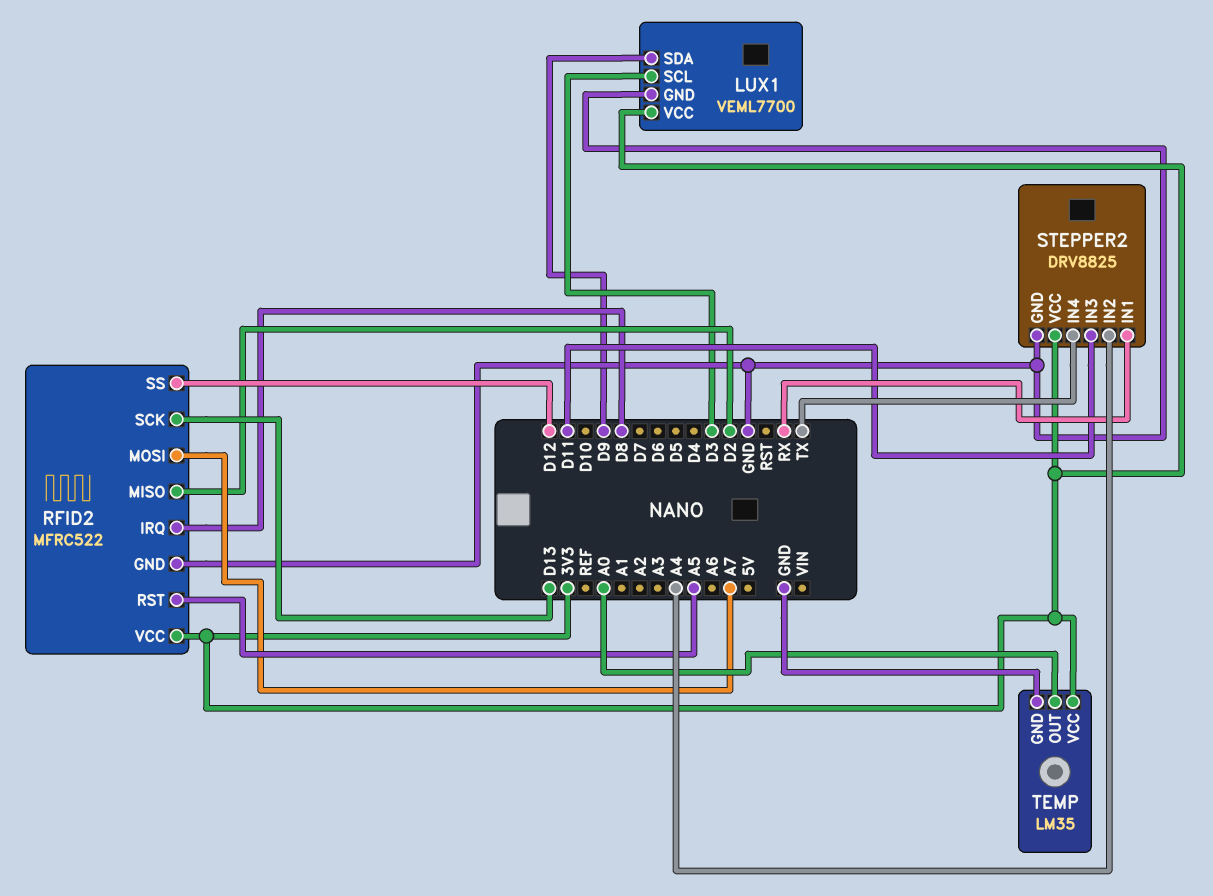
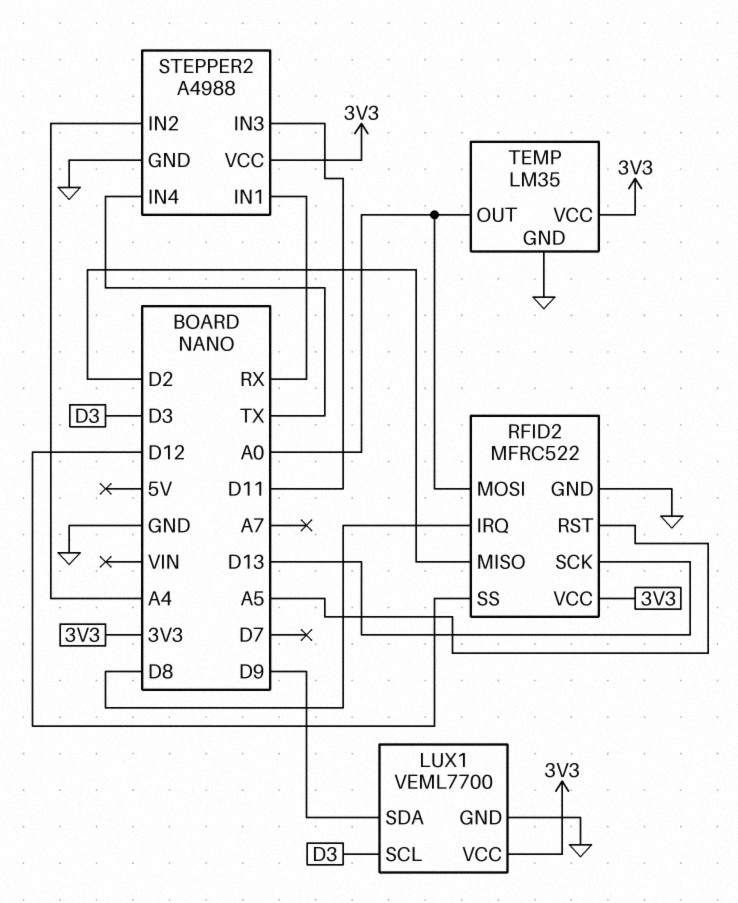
RFID2 pin MOSI: A7 -> A0
STEPPER2: DRV8825 -> A4988

